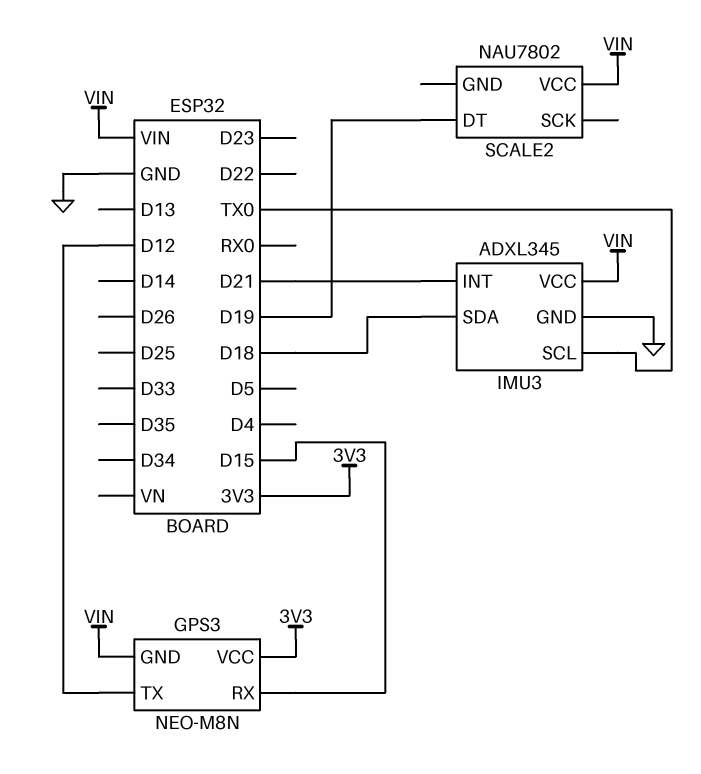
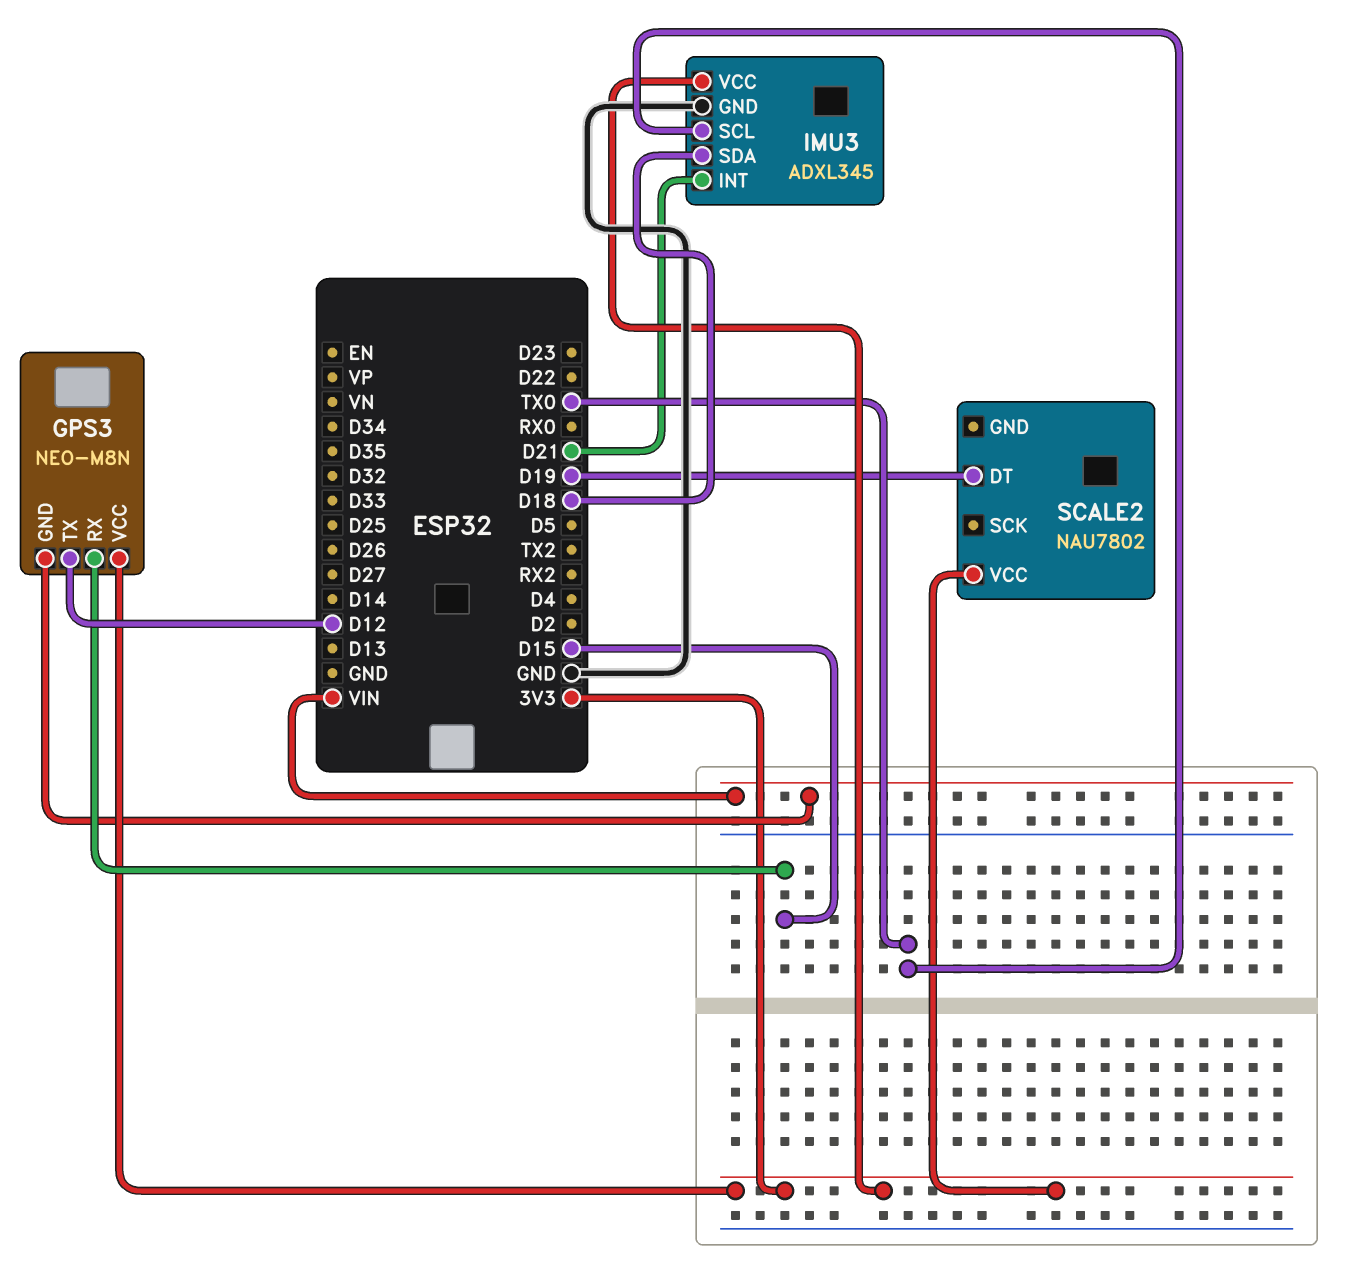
IMU3 pin VCC: VIN -> 3V3
SCALE2 pin VCC: VIN -> 3V3

